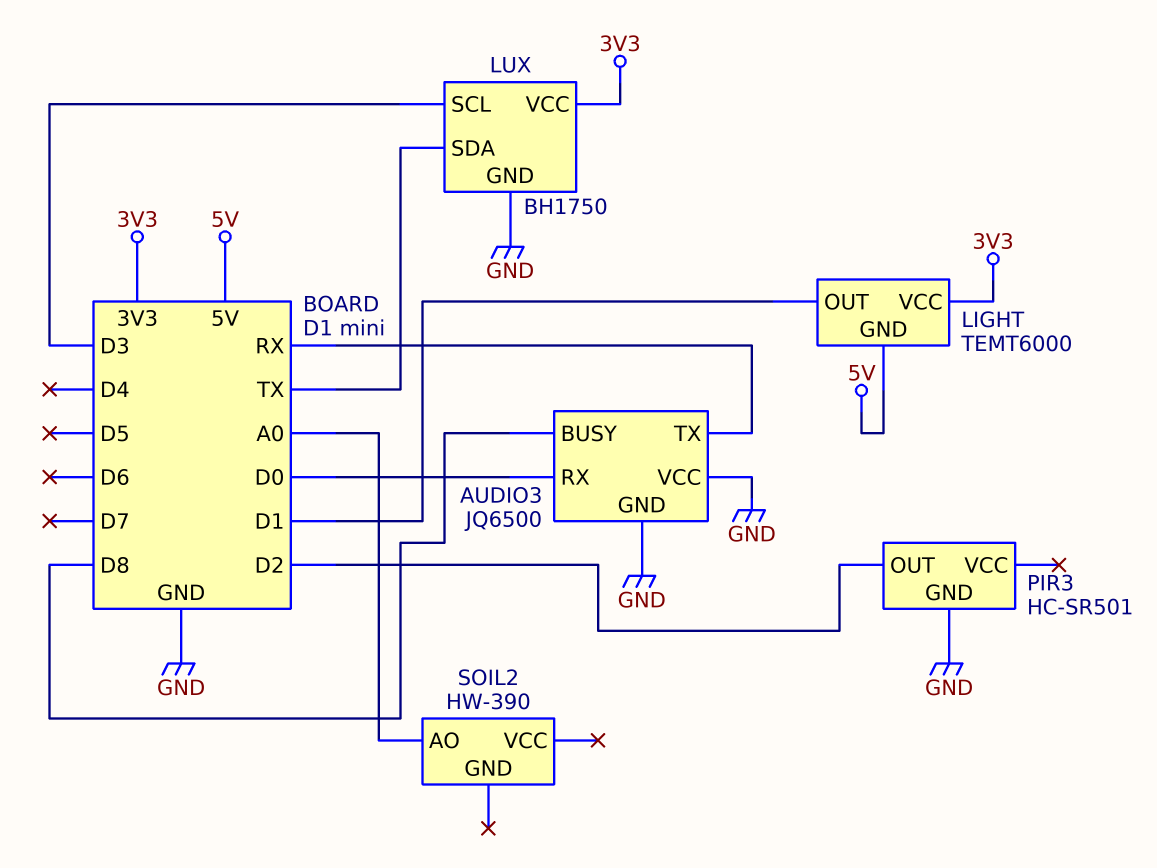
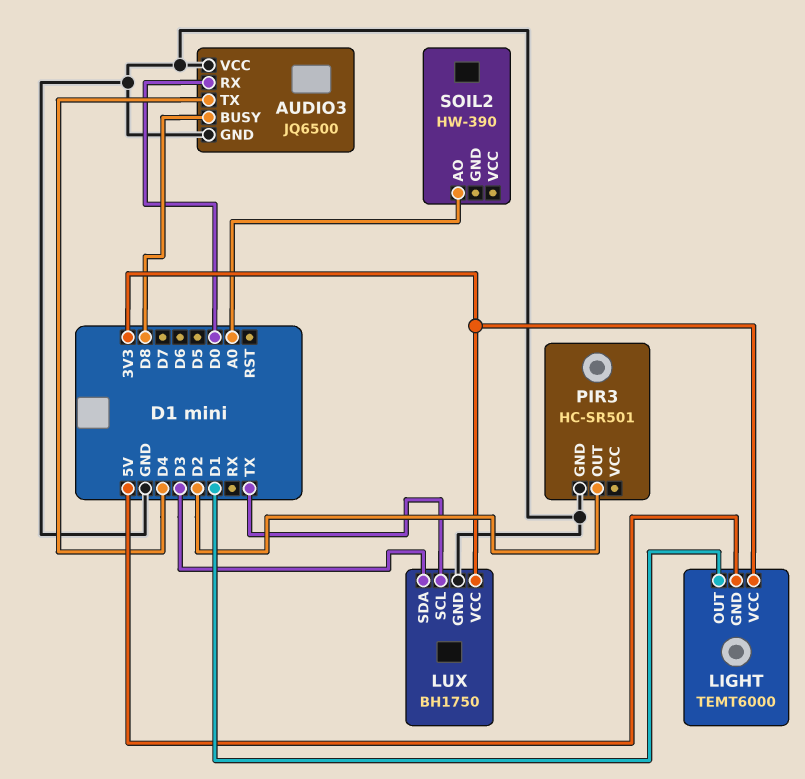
AUDIO3 pin TX: RX -> D4
LUX pin SCL: D3 -> TX
LUX pin SDA: TX -> D3

